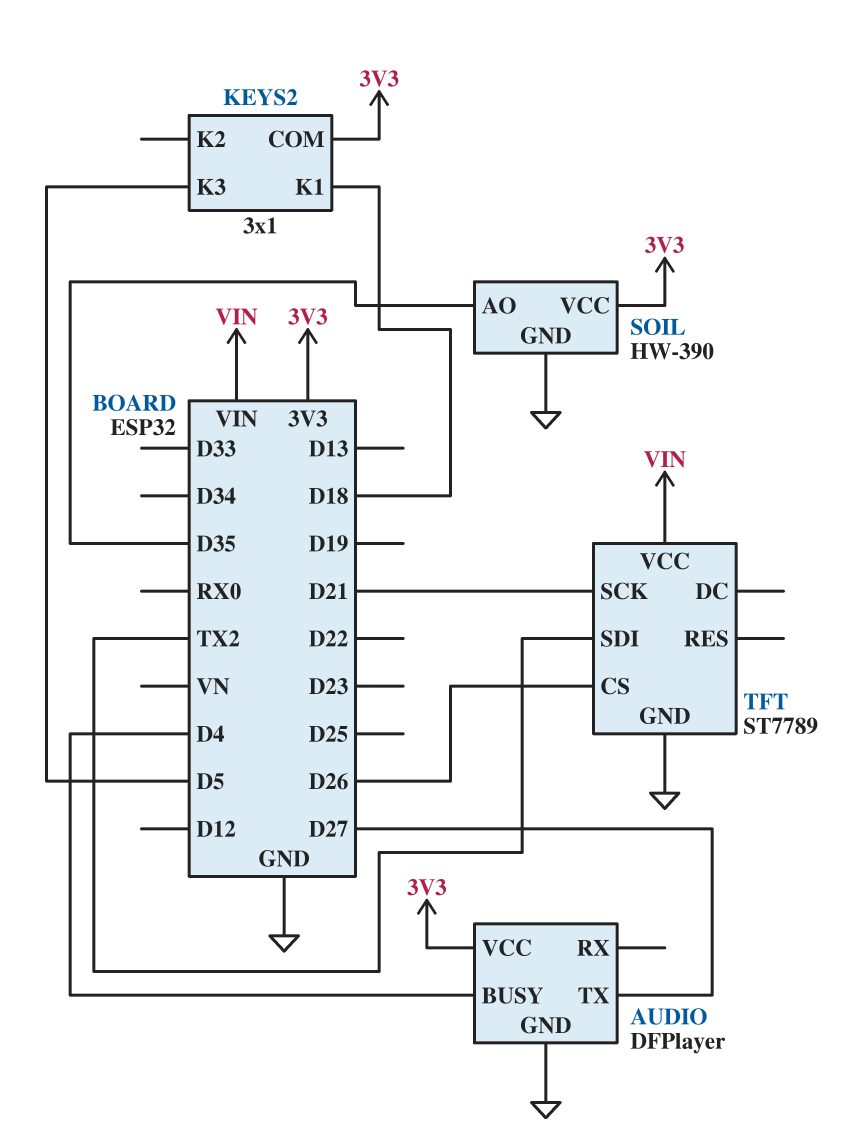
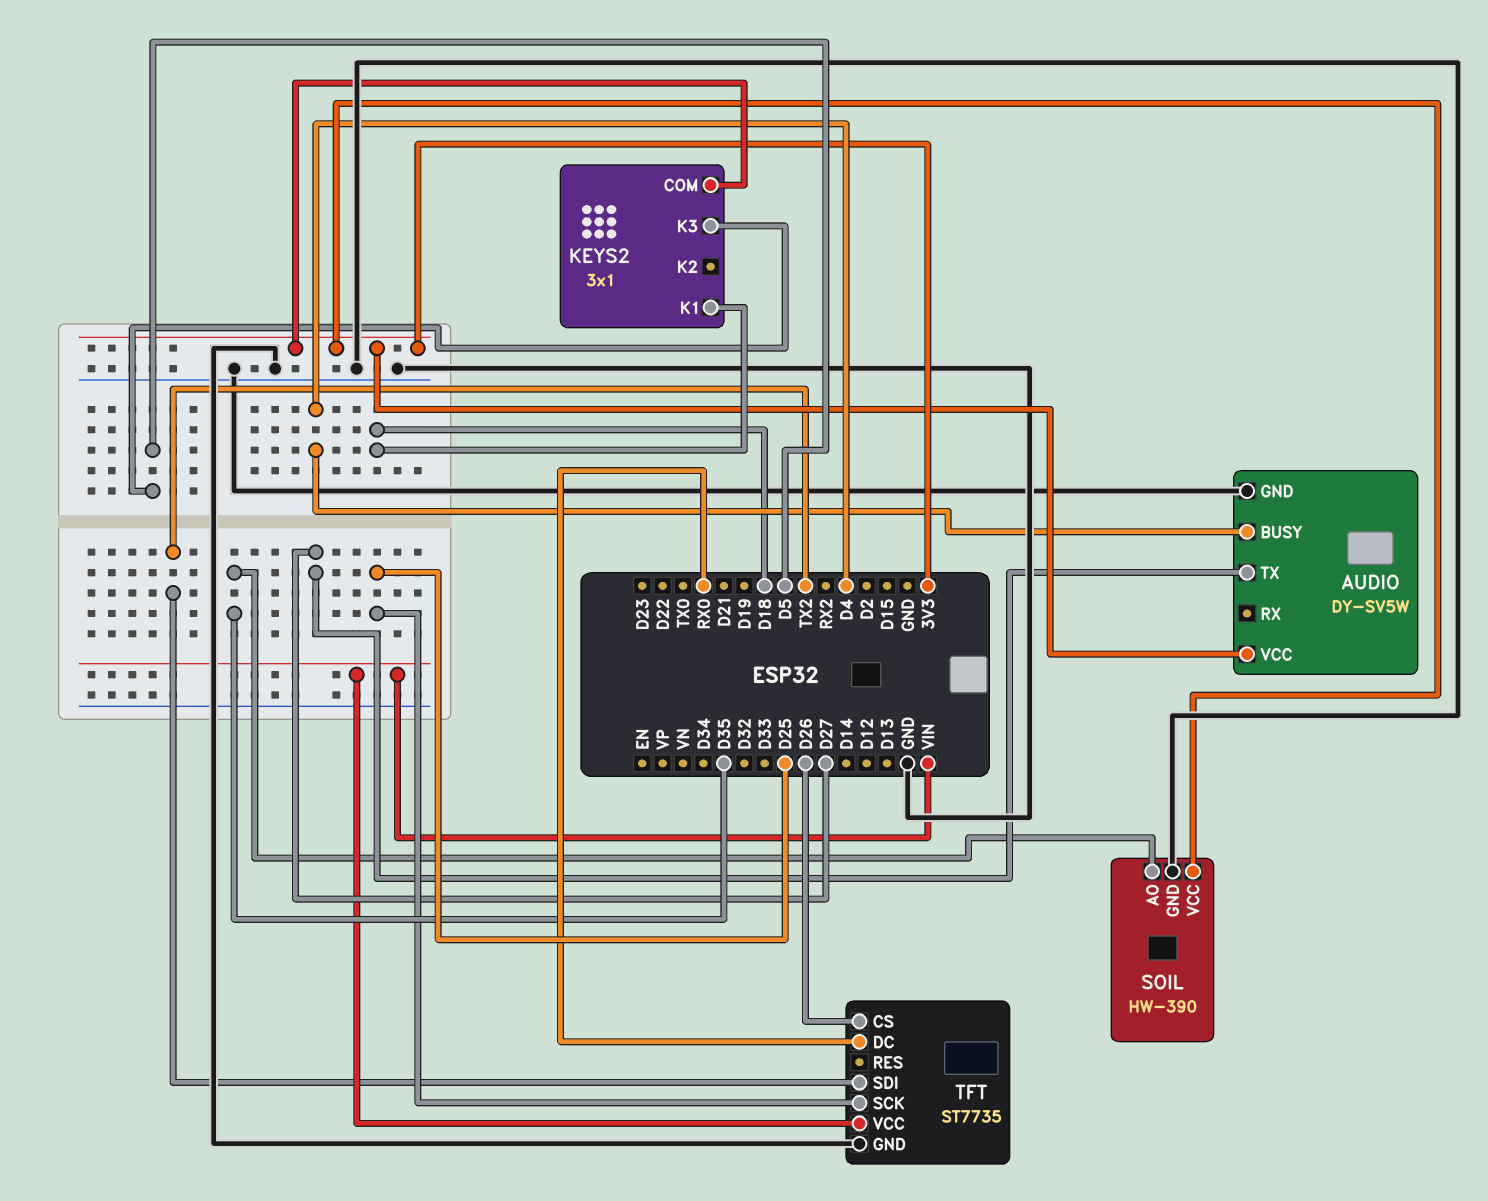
AUDIO: DFPlayer -> DY-SV5W
TFT: ST7789 -> ST7735
TFT pin DC: none -> RX0
TFT pin SCK: D21 -> D25

